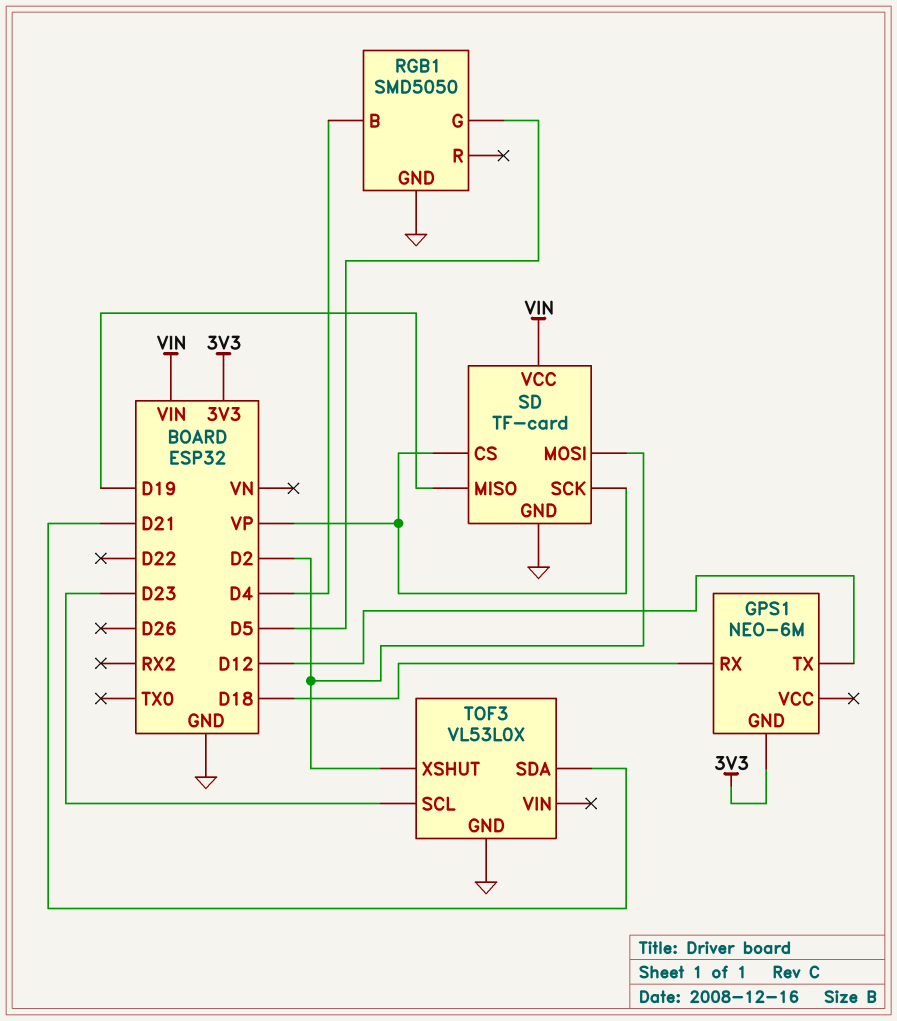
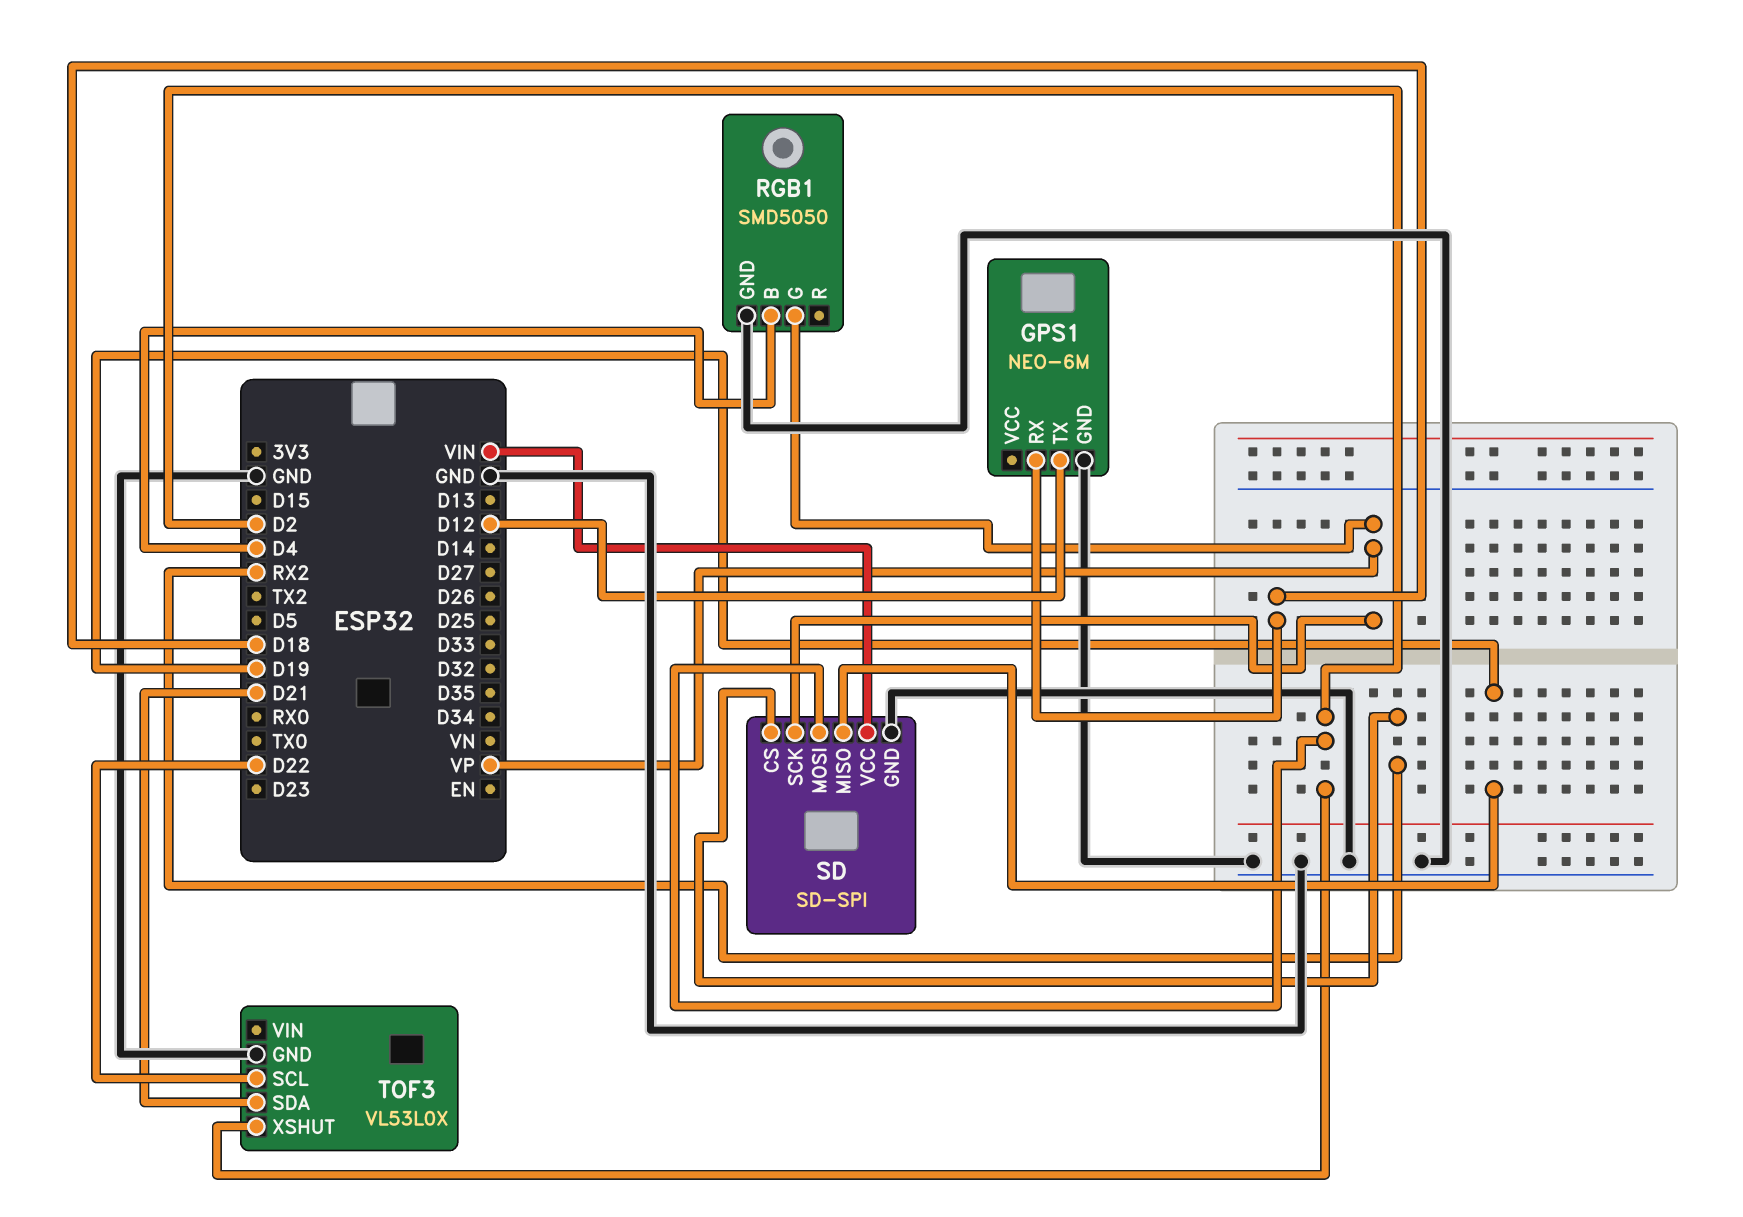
GPS1 pin GND: 3V3 -> GND
RGB1 pin G: D5 -> VP
SD: TF-card -> SD-SPI
SD pin CS: VP -> RX2
TOF3 pin SCL: D23 -> D22

